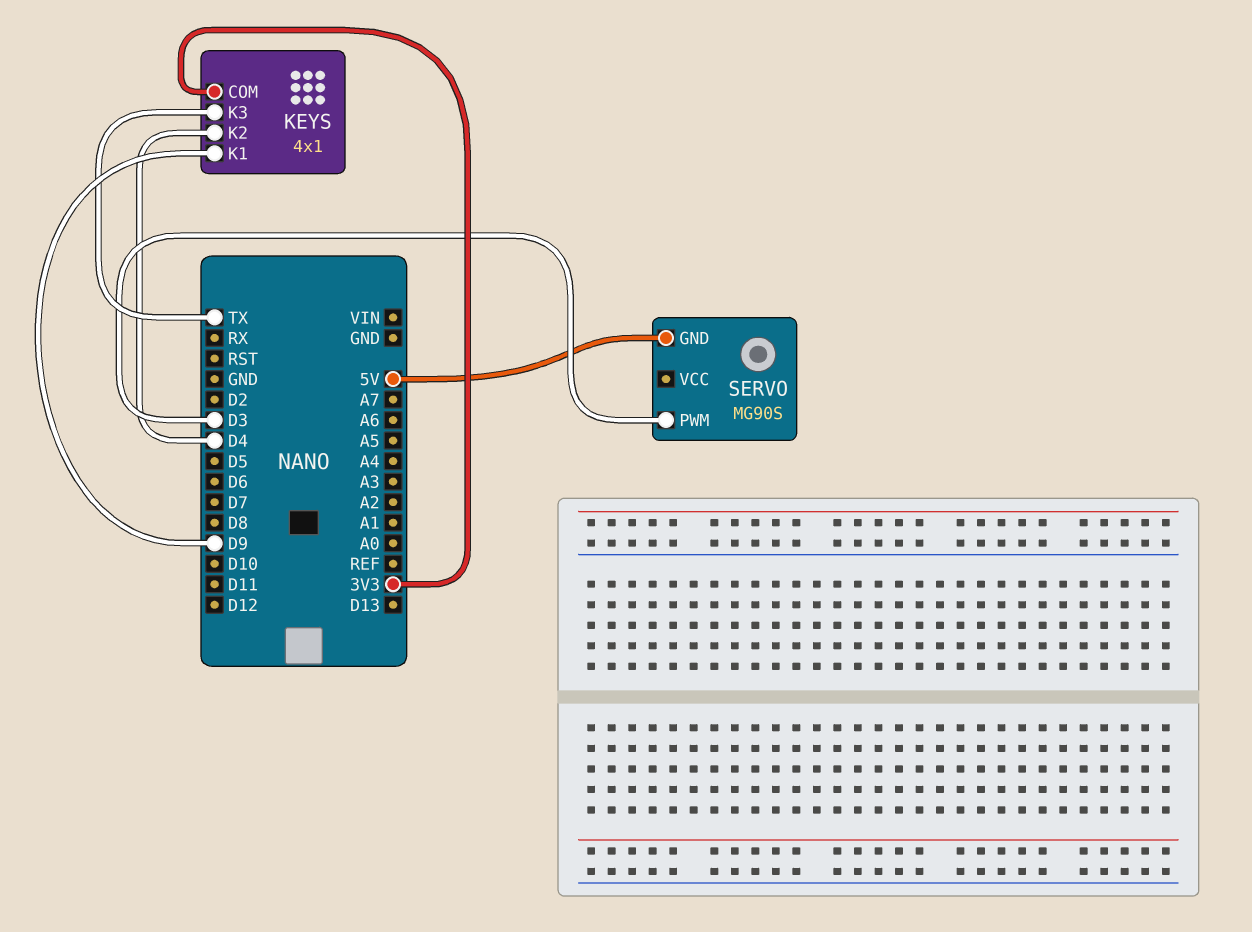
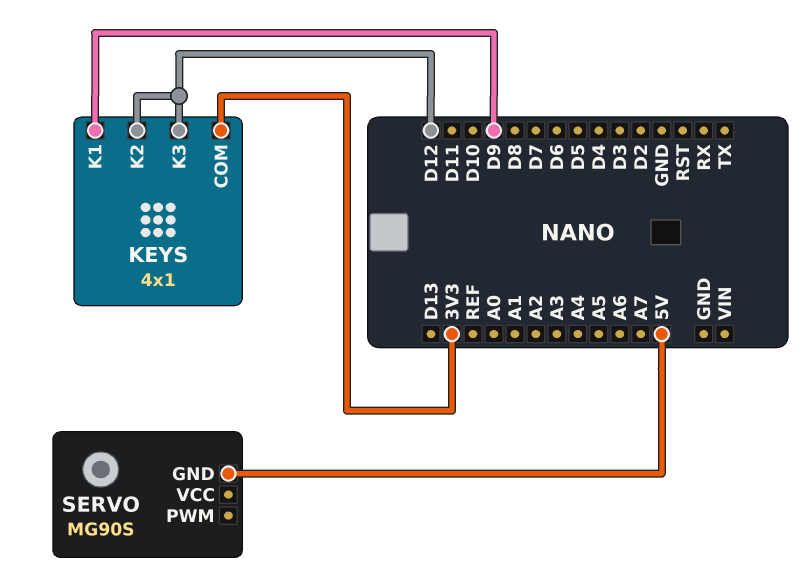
KEYS pin K2: D4 -> D12
KEYS pin K3: TX -> D12
SERVO pin PWM: D3 -> none

